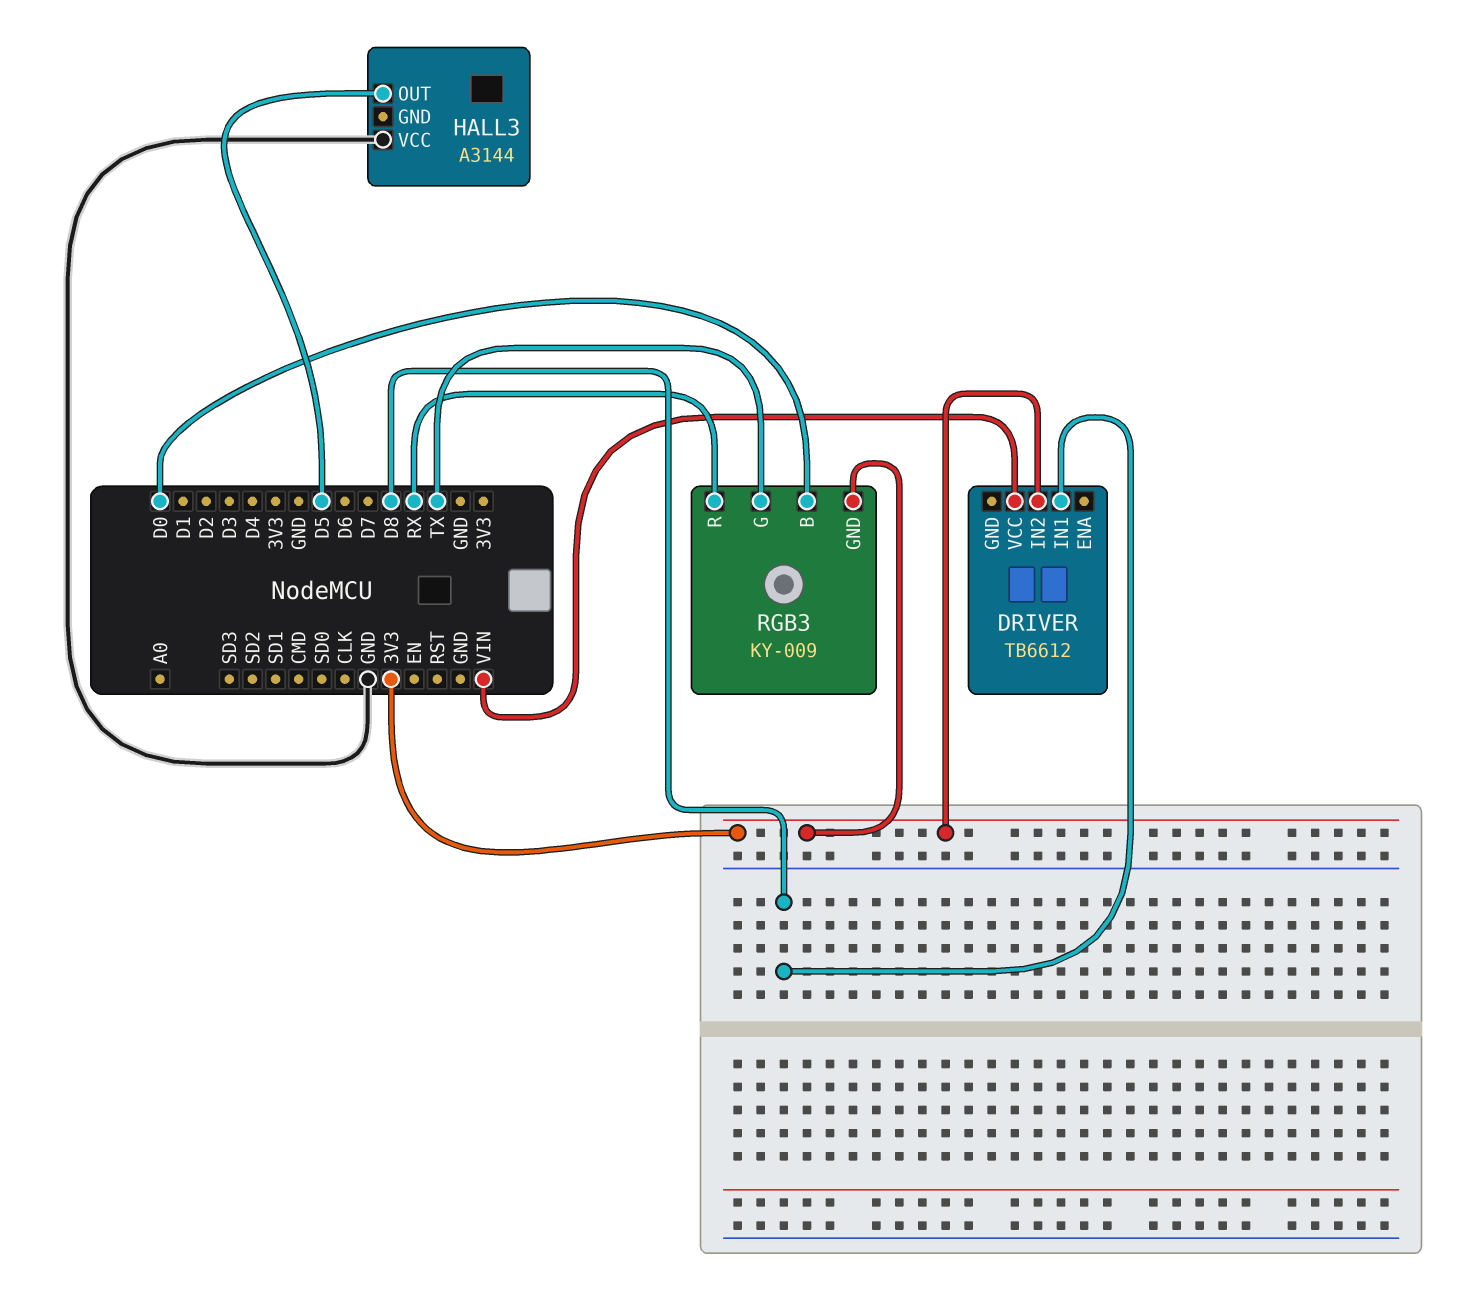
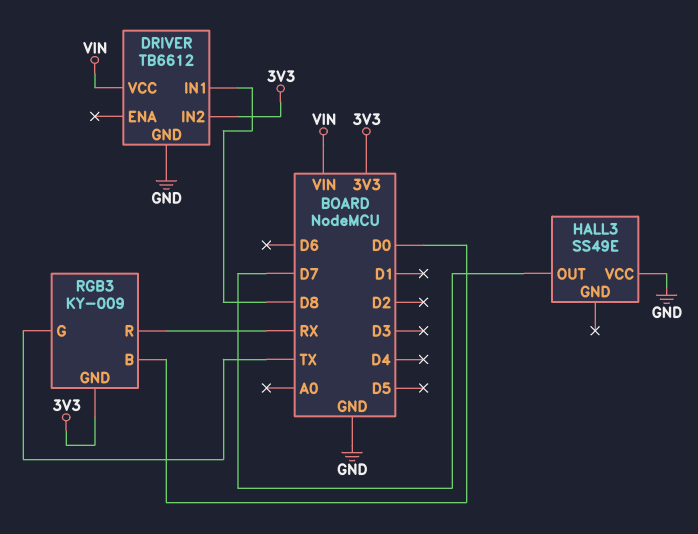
DRIVER pin GND: none -> GND
HALL3: A3144 -> SS49E
HALL3 pin OUT: D5 -> D7

